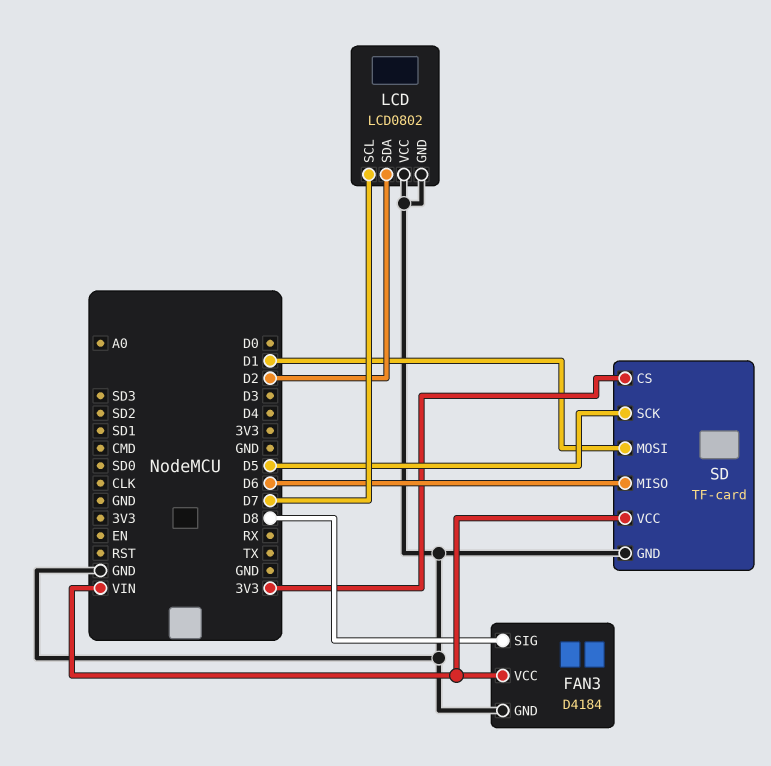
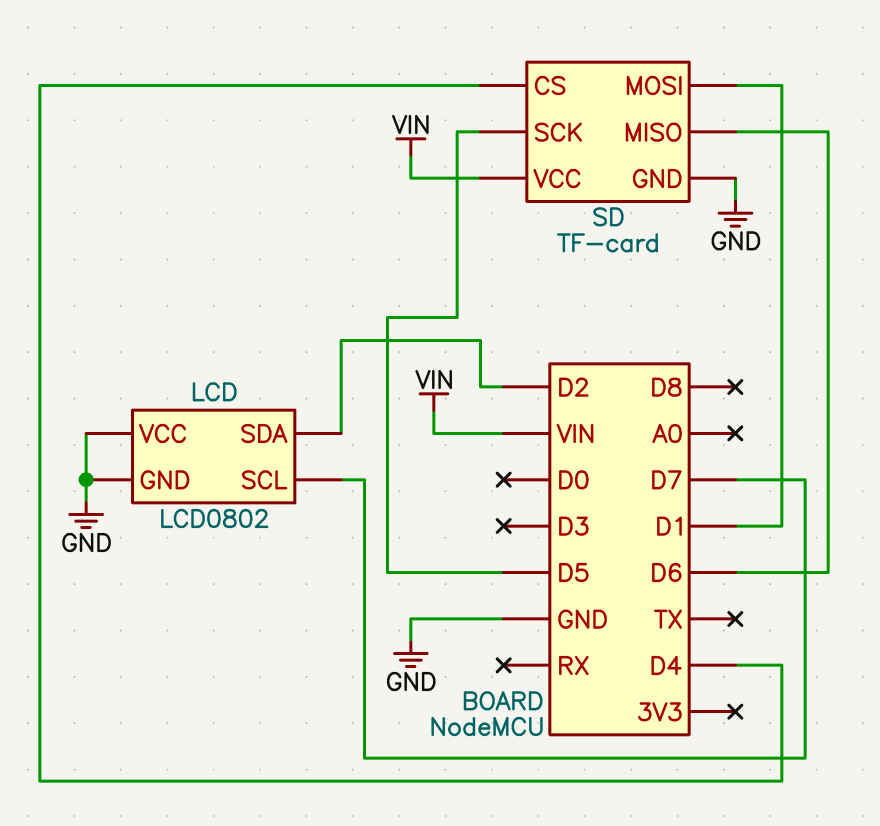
FAN3: D4184 -> none
FAN3 pin GND: GND -> none
FAN3 pin SIG: D8 -> none
FAN3 pin VCC: VIN -> none
SD pin CS: 3V3 -> D4

